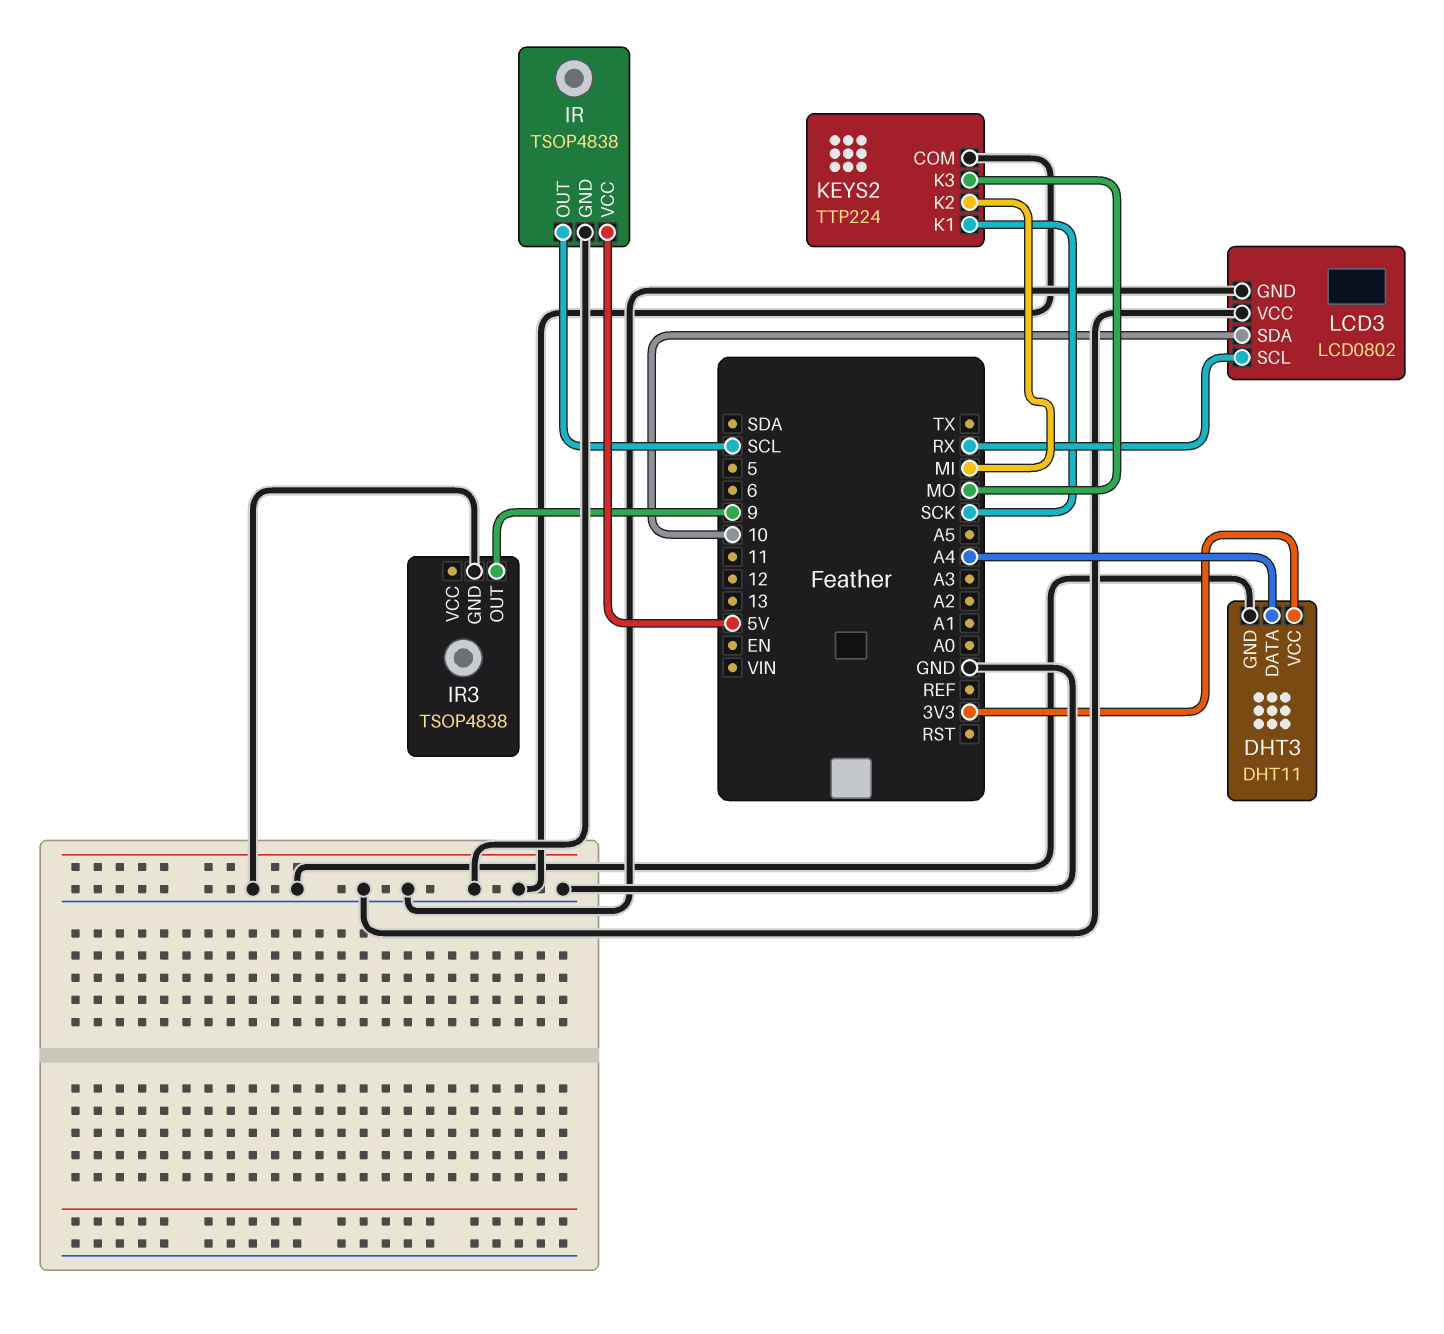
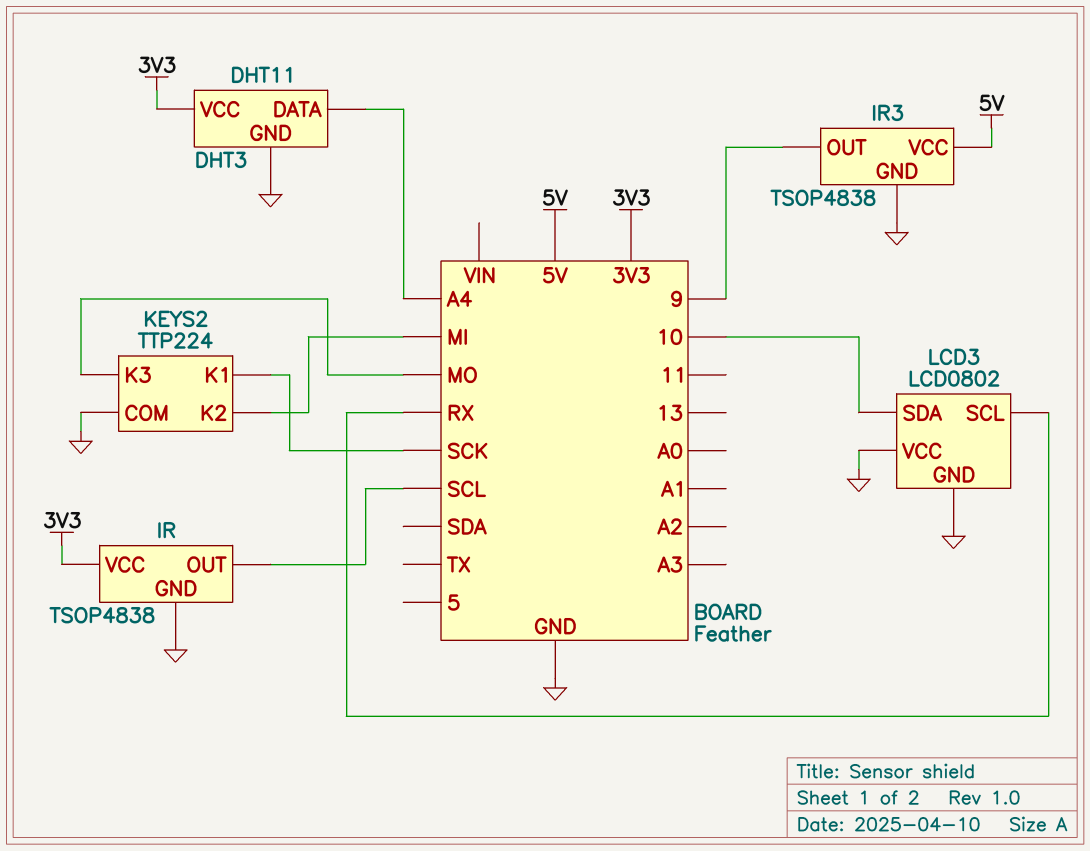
IR pin VCC: 5V -> 3V3
IR3 pin VCC: none -> 5V

